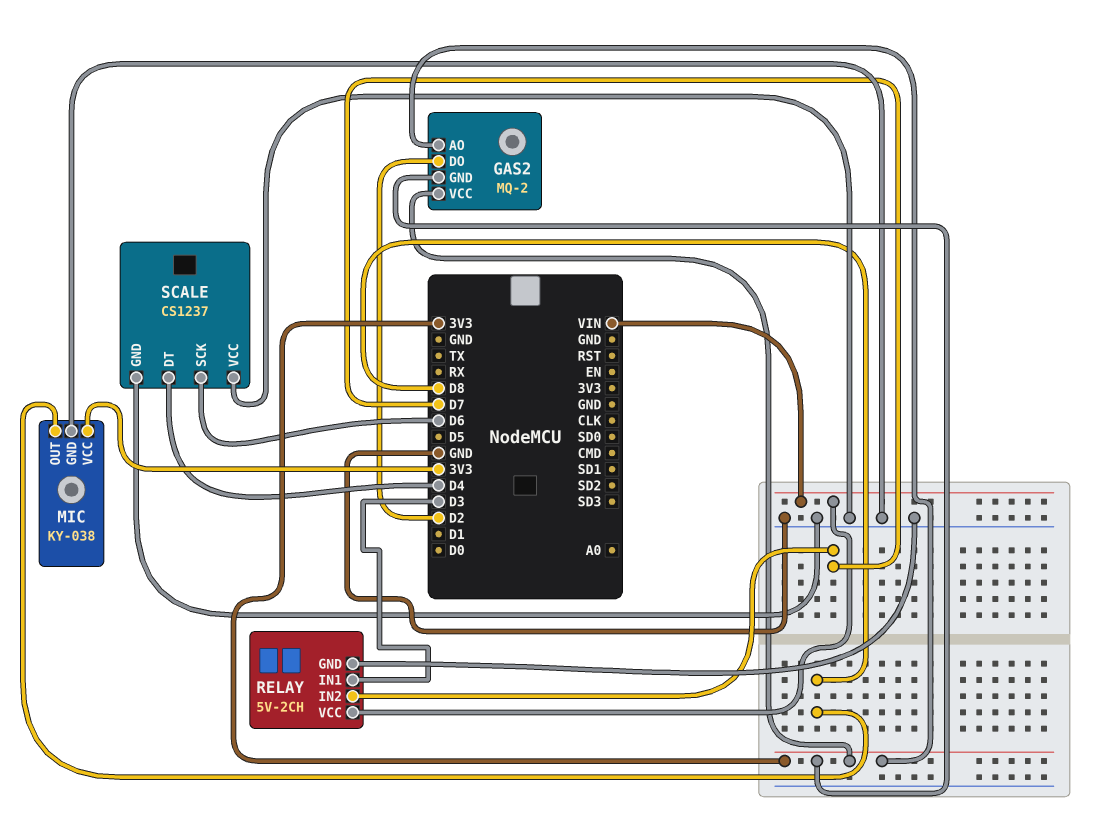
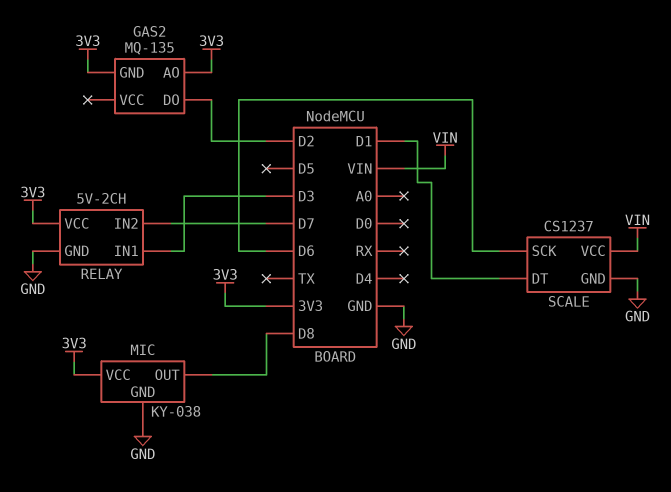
GAS2: MQ-2 -> MQ-135
GAS2 pin VCC: 3V3 -> none
RELAY pin VCC: VIN -> 3V3
SCALE pin DT: D4 -> D1
SCALE pin VCC: GND -> VIN

